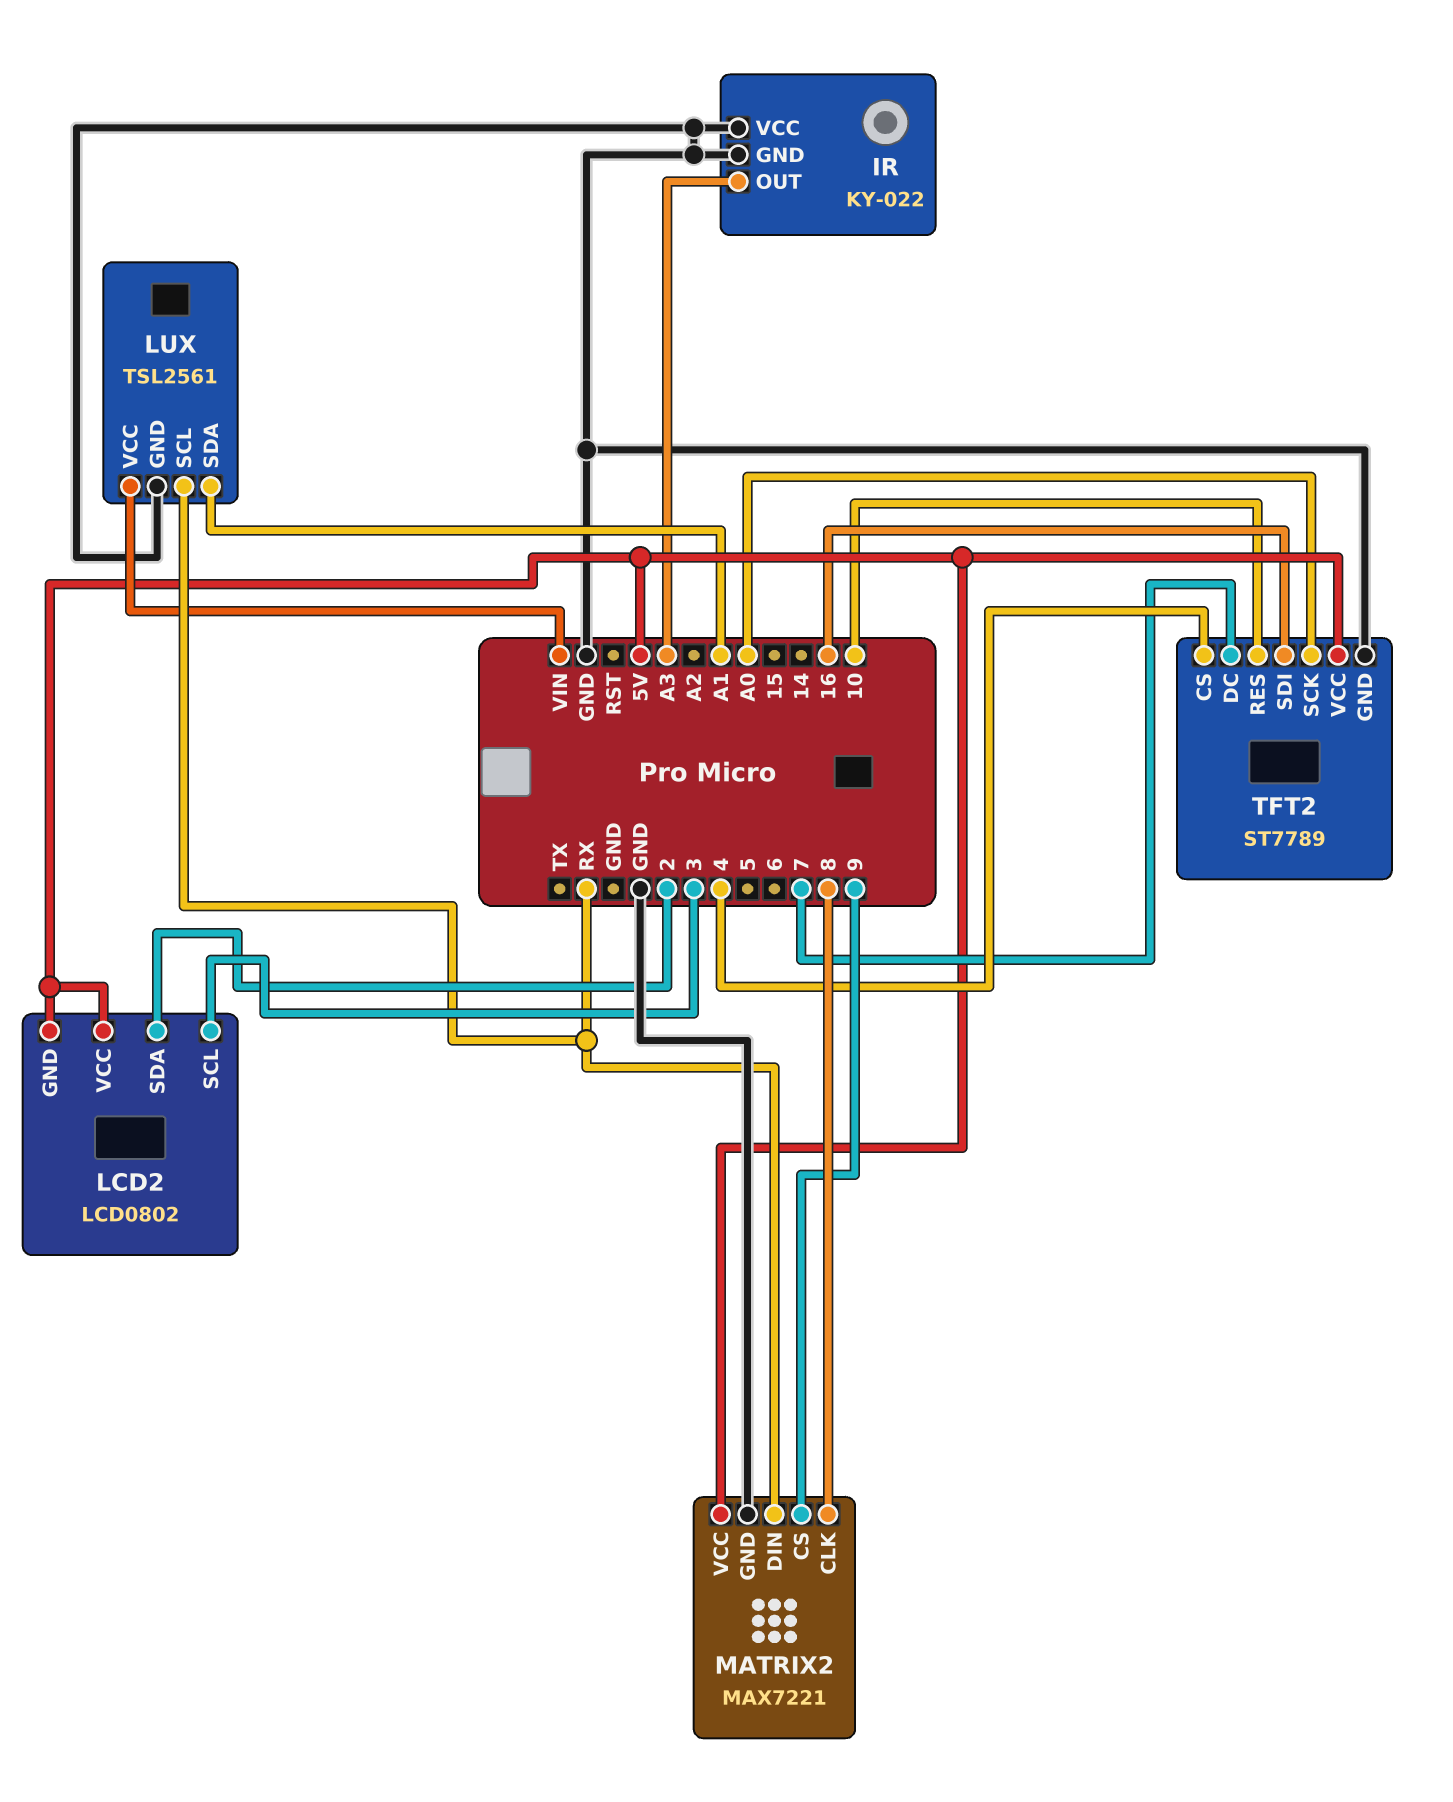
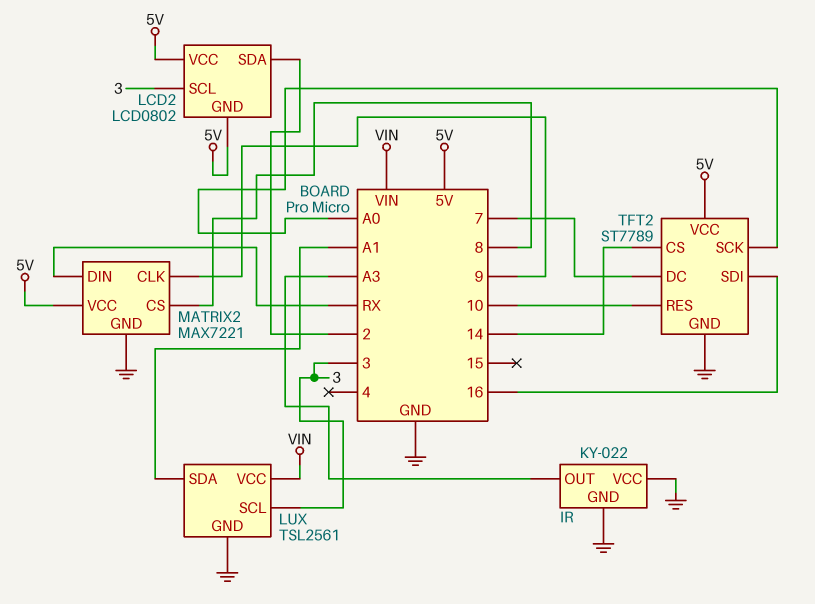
LUX pin SCL: RX -> 3
MATRIX2 pin CLK: 8 -> 9
MATRIX2 pin CS: 9 -> 8
TFT2 pin CS: 4 -> 14

